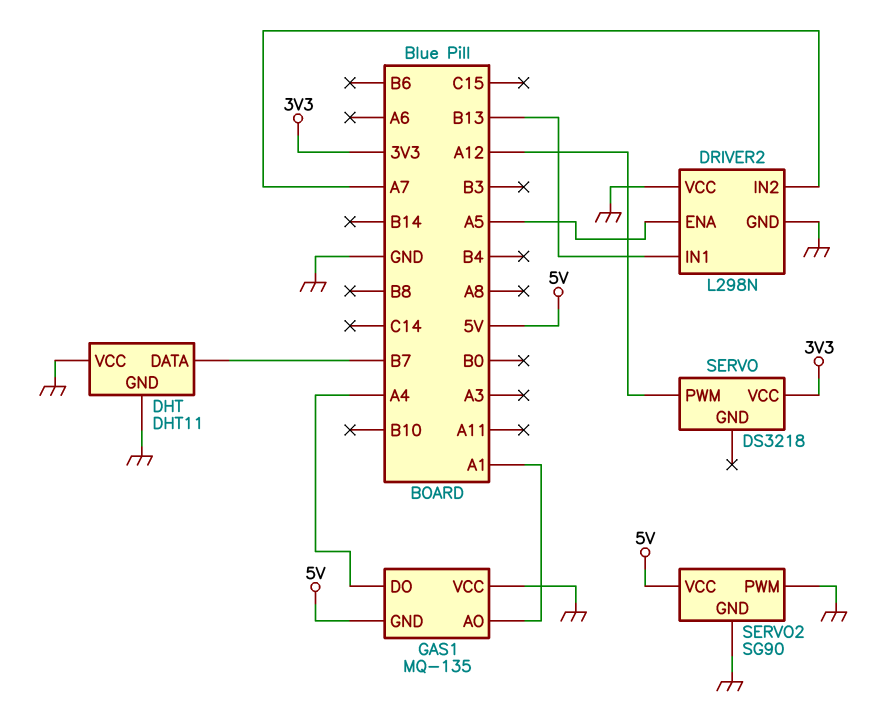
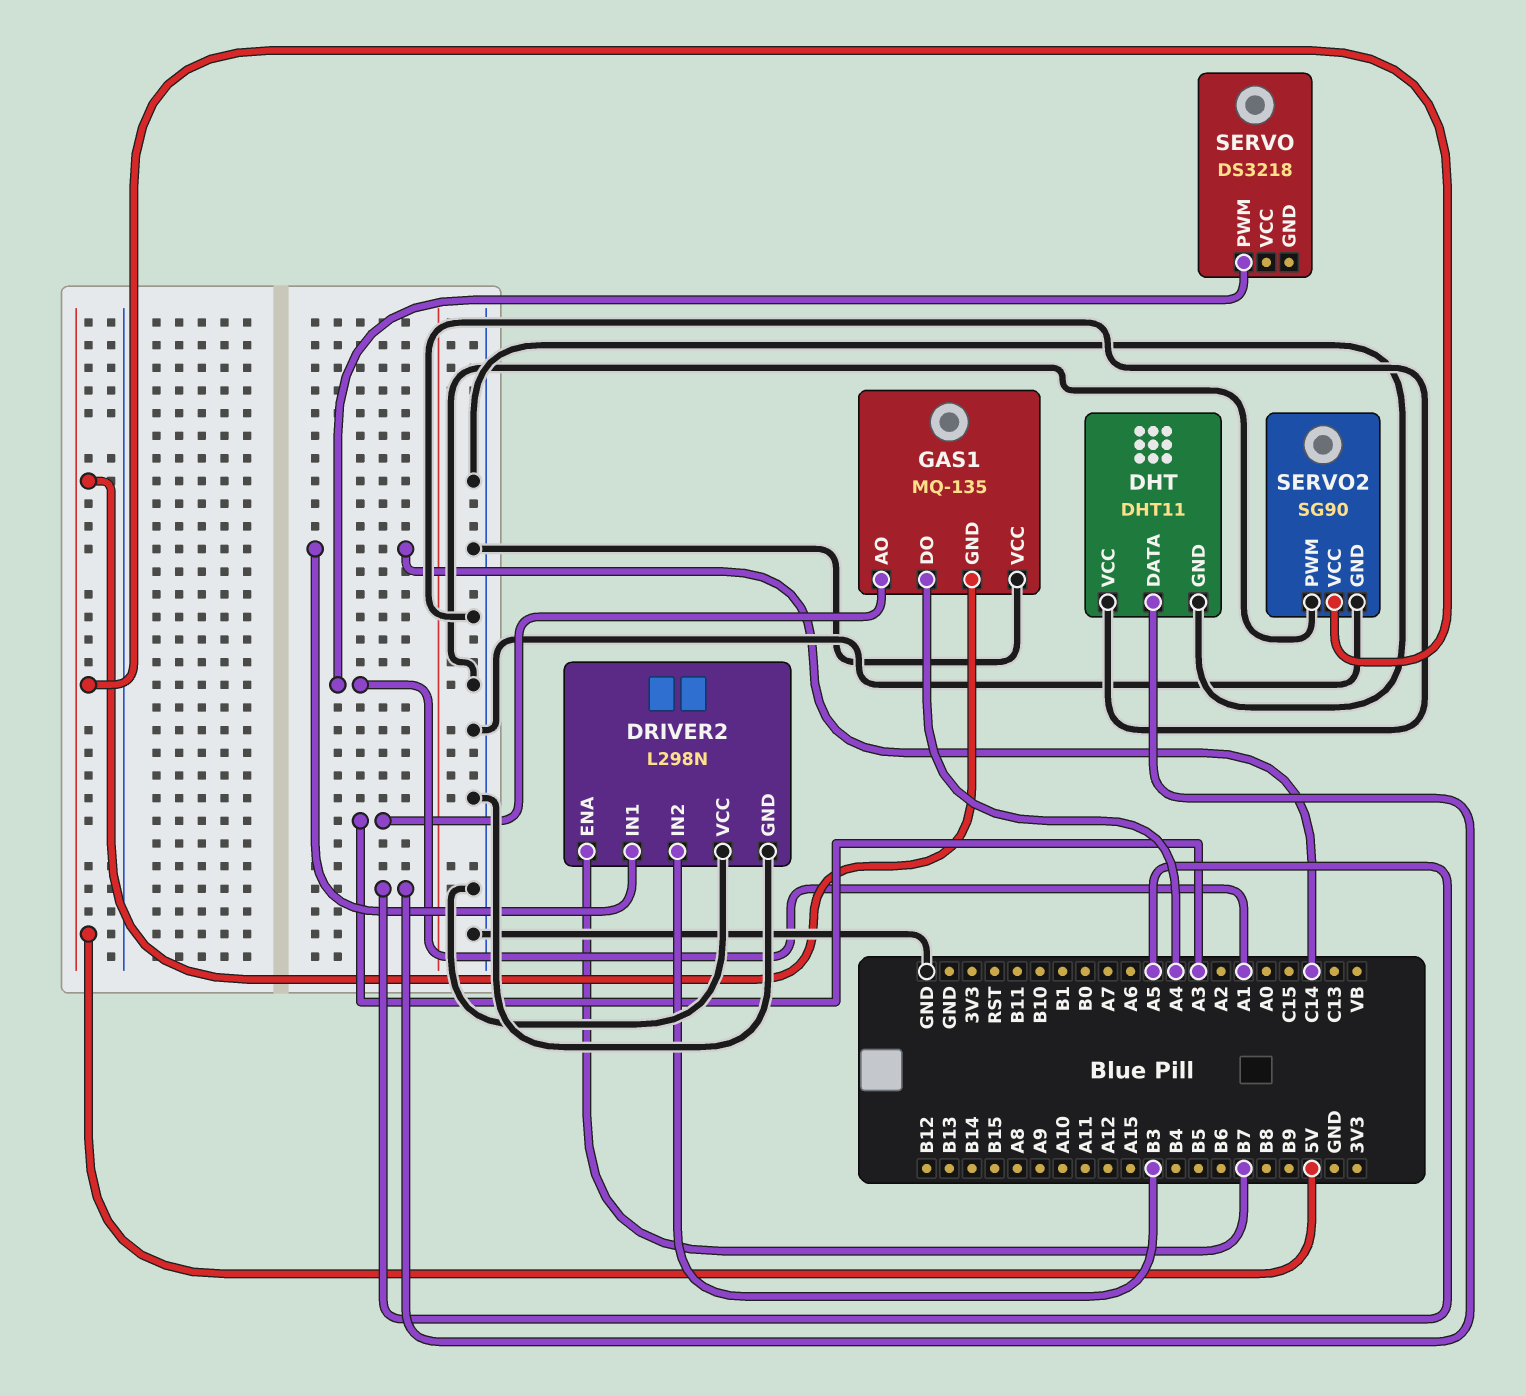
DHT pin DATA: B7 -> A5
DRIVER2 pin ENA: A5 -> B7
DRIVER2 pin IN1: B13 -> C14
DRIVER2 pin IN2: A7 -> B3
GAS1 pin AO: A1 -> A3
SERVO pin PWM: A12 -> A1
SERVO pin VCC: 3V3 -> none

